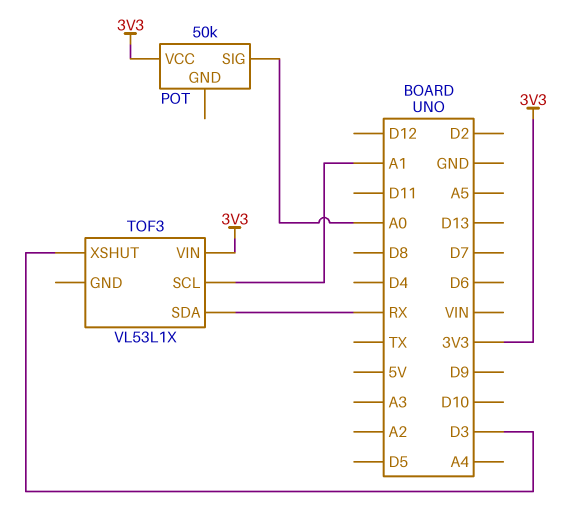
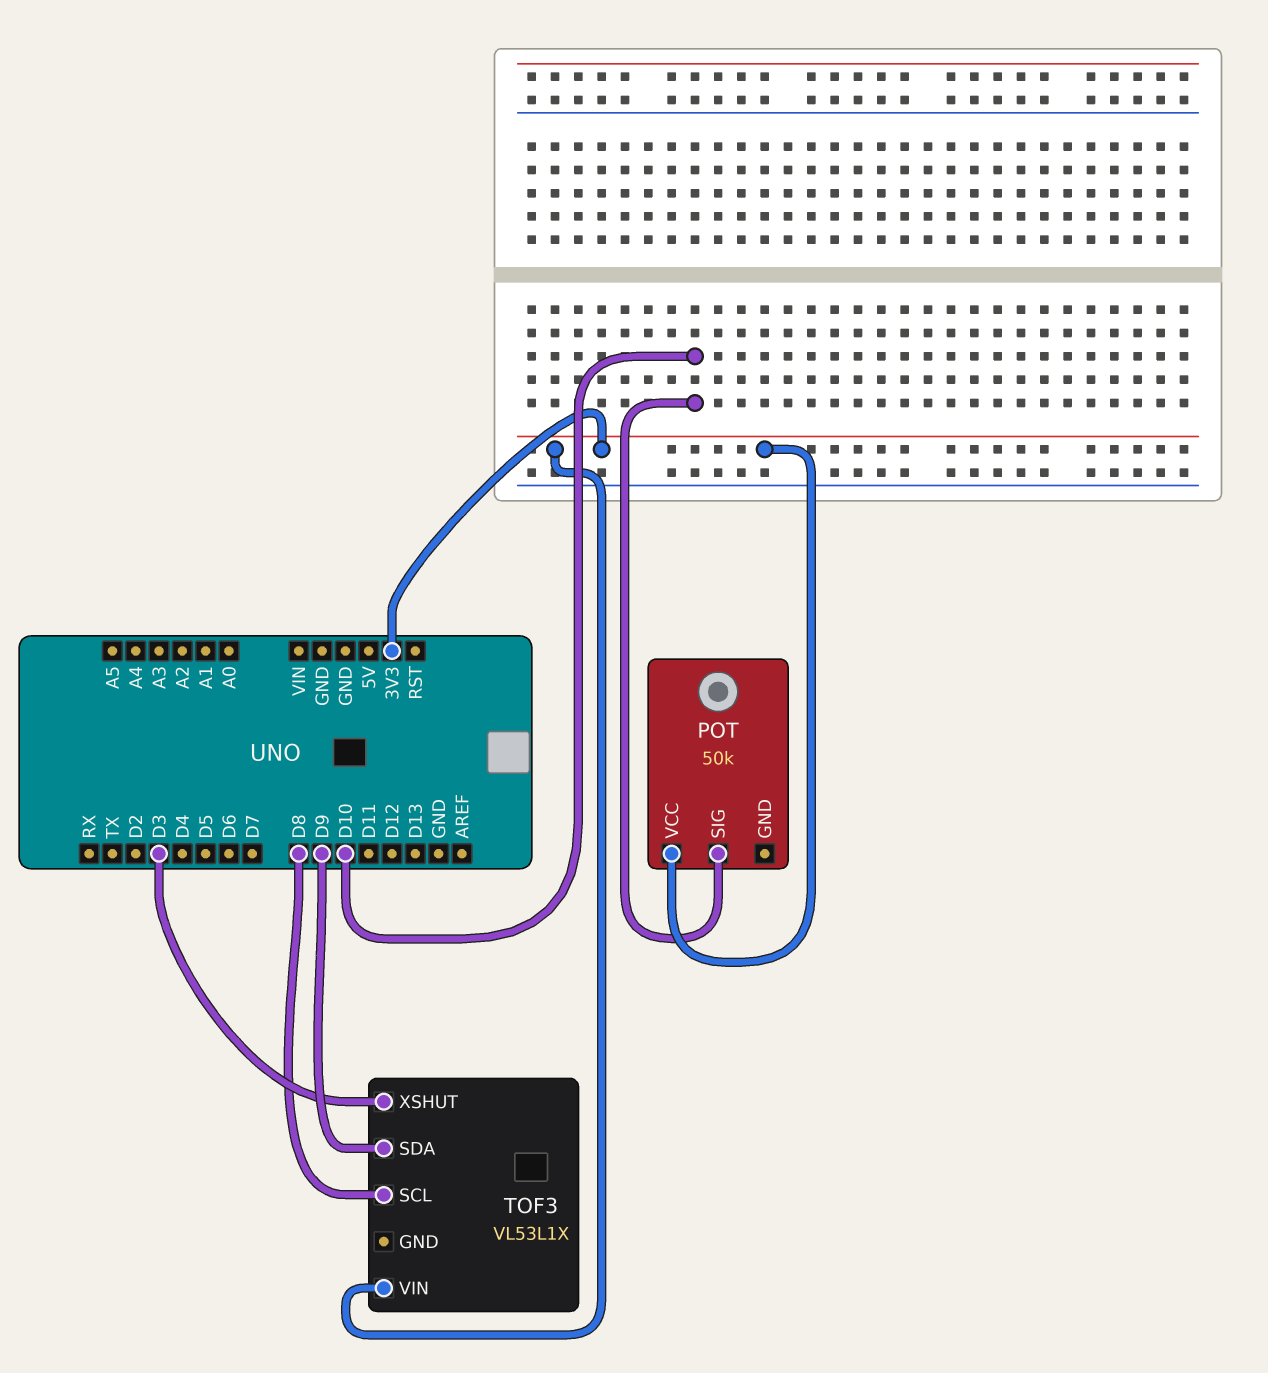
POT pin SIG: A0 -> D10
TOF3 pin SCL: A1 -> D8
TOF3 pin SDA: RX -> D9

